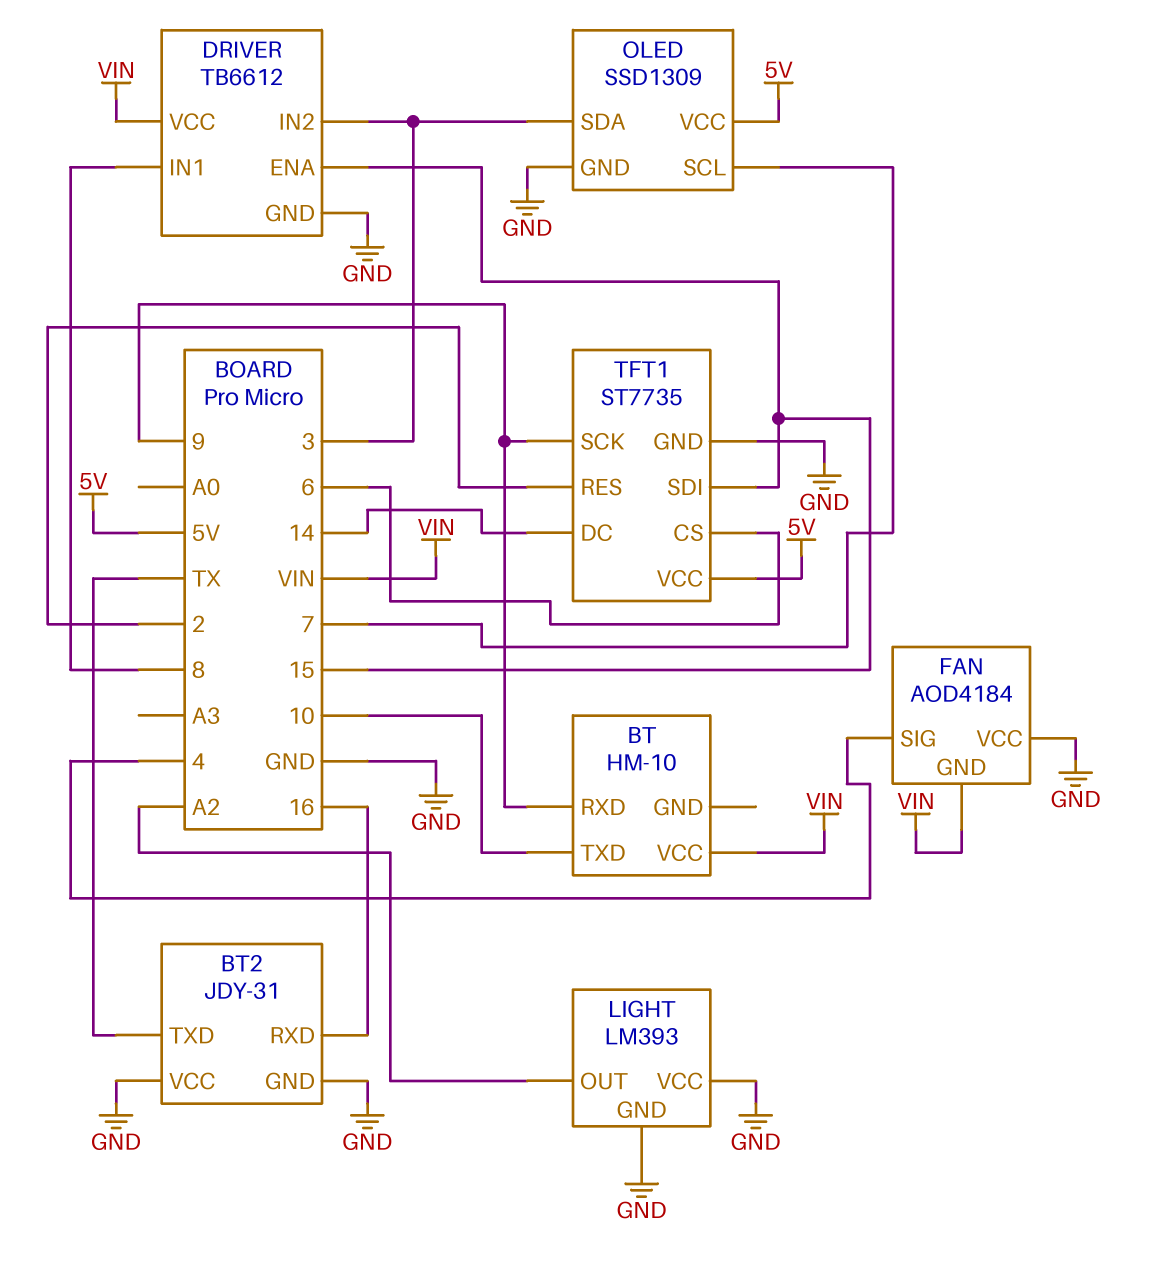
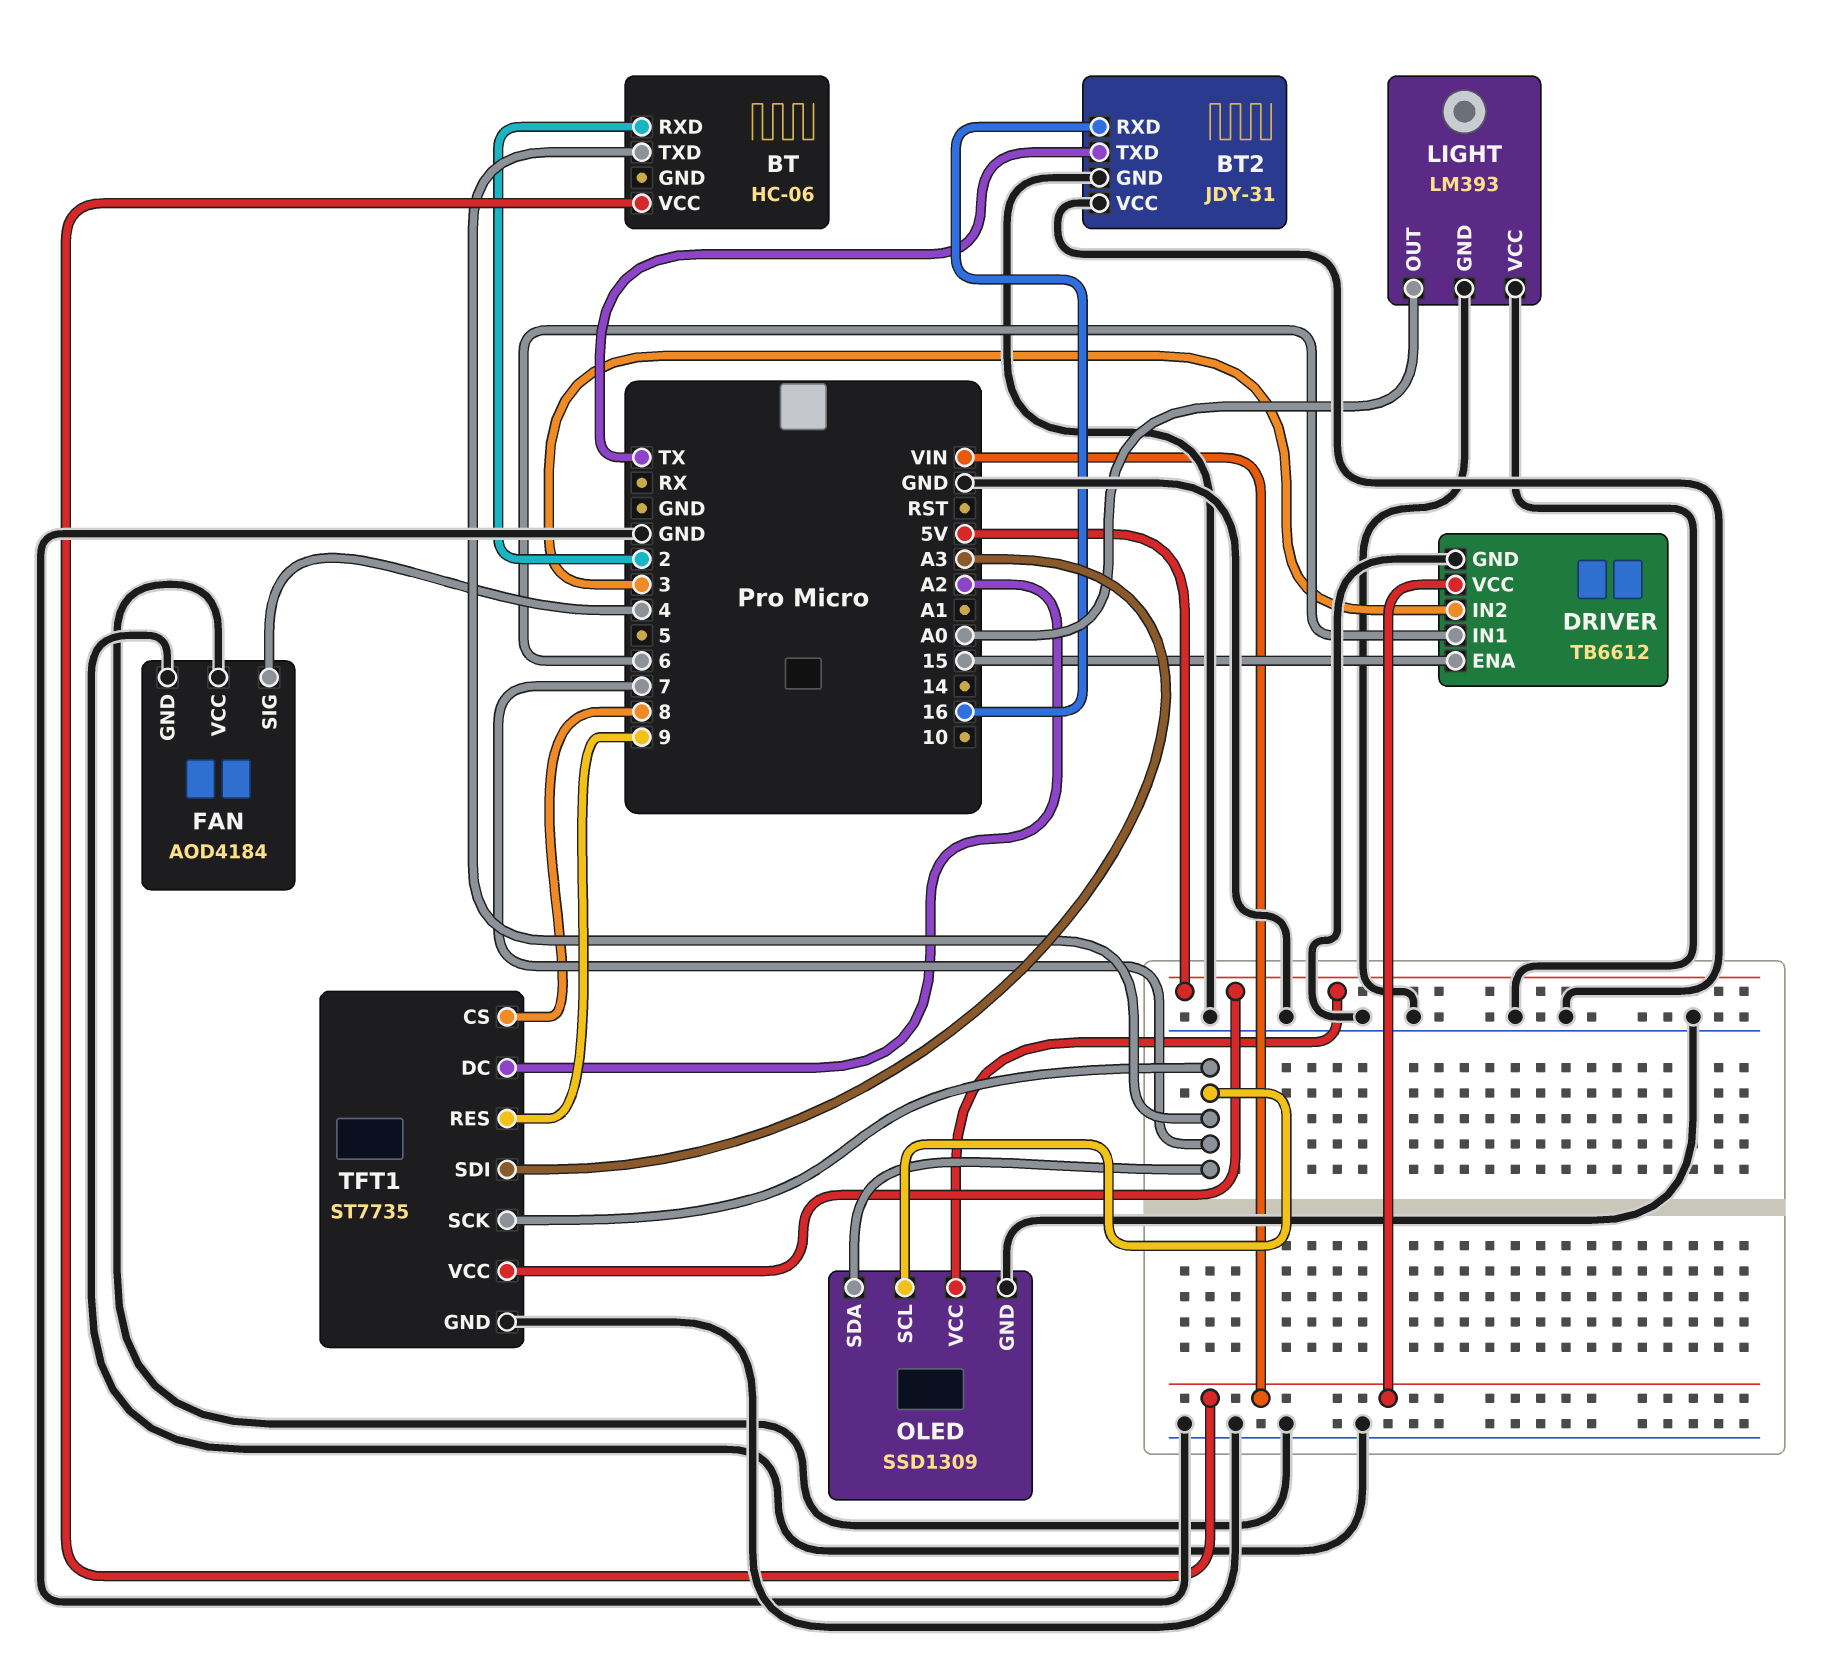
BT: HM-10 -> HC-06
BT pin RXD: 9 -> 2
BT pin TXD: 10 -> 7
DRIVER pin IN1: 8 -> 6
FAN pin GND: VIN -> GND
LIGHT pin OUT: A2 -> A0
OLED pin SDA: 3 -> 7
TFT1 pin CS: 6 -> 8
TFT1 pin DC: 14 -> A2
TFT1 pin RES: 2 -> 9
TFT1 pin SCK: 9 -> 7
TFT1 pin SDI: 15 -> A3

